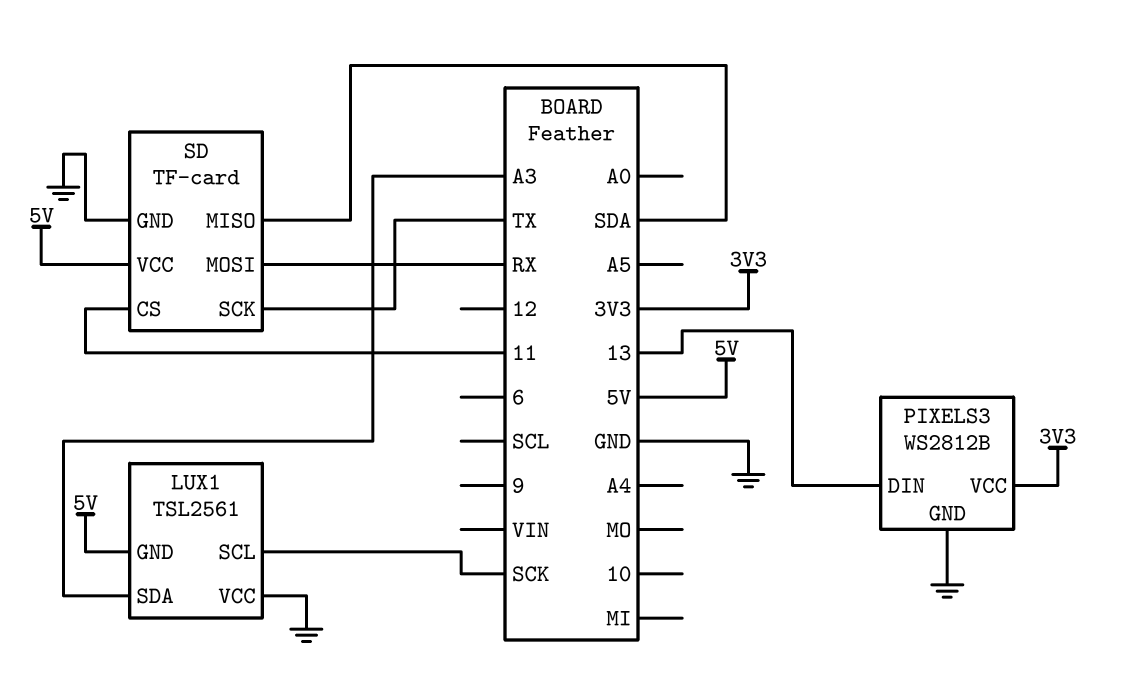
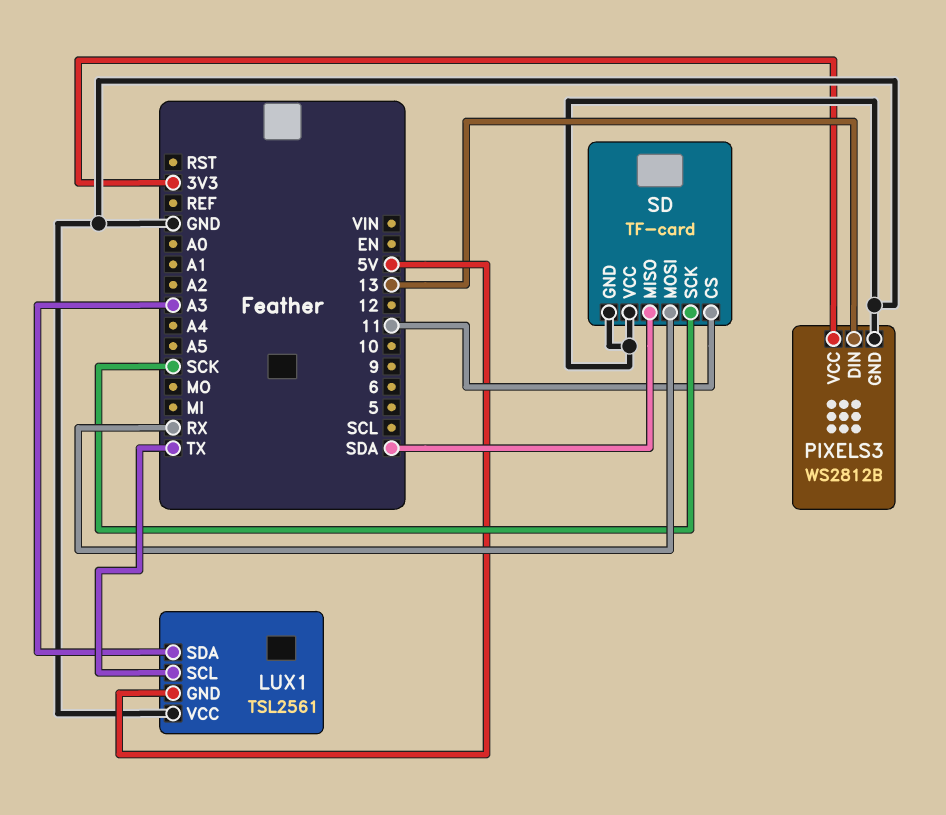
LUX1 pin SCL: SCK -> TX
SD pin SCK: TX -> SCK
SD pin VCC: 5V -> GND

